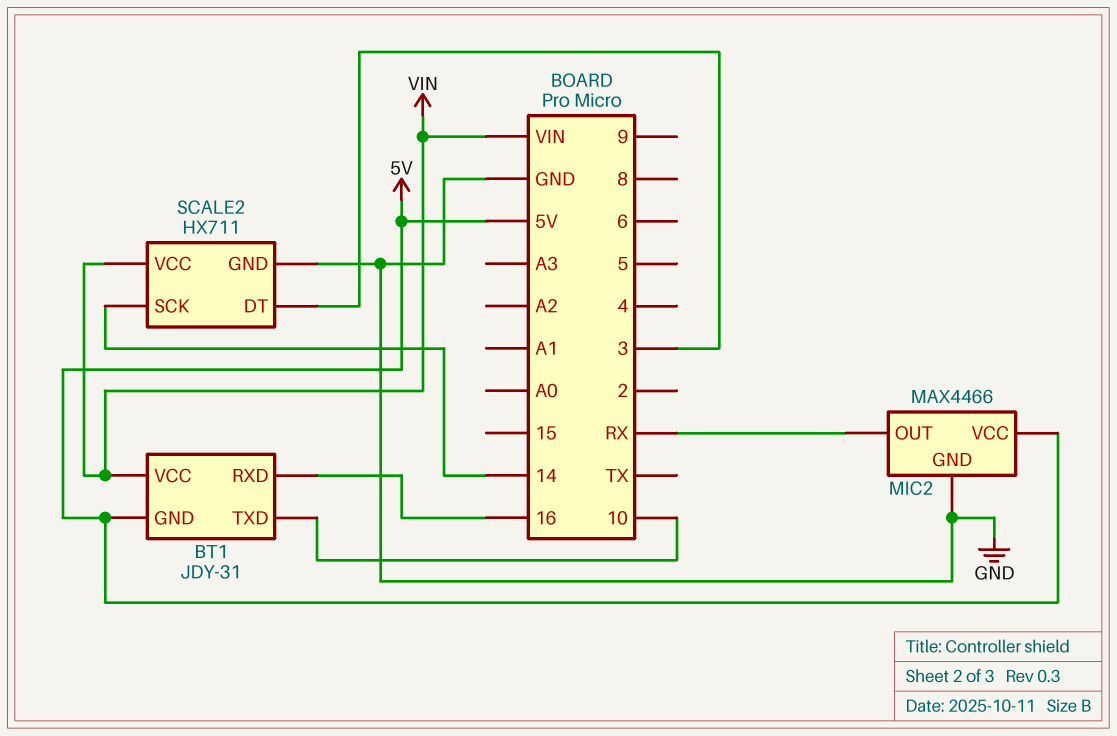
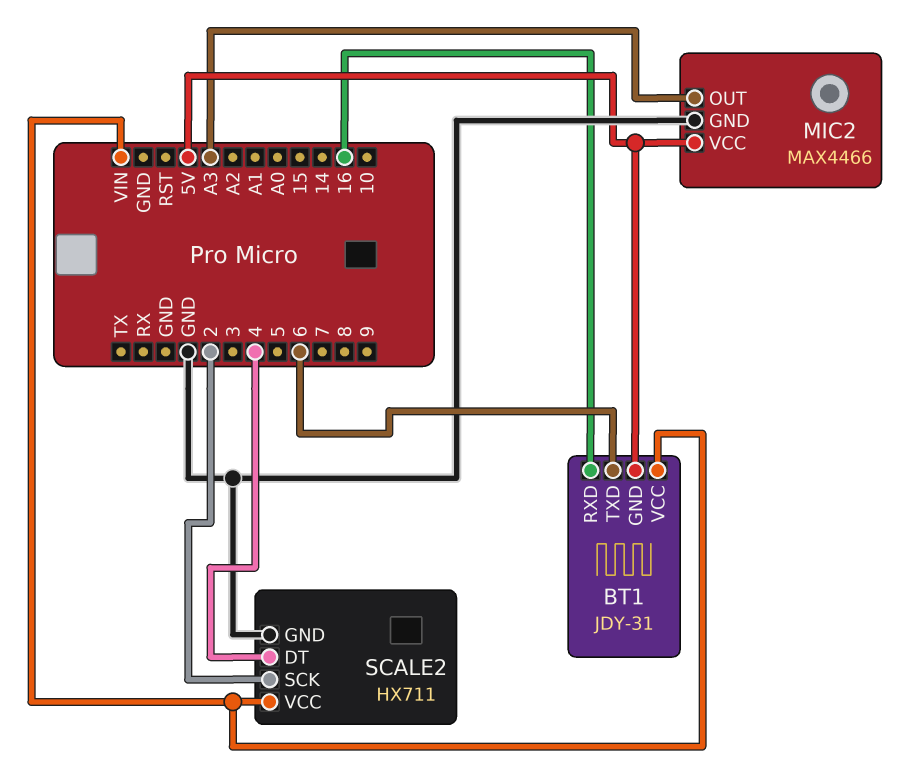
BT1 pin TXD: 10 -> 6
MIC2 pin OUT: RX -> A3
SCALE2 pin DT: 3 -> 4
SCALE2 pin SCK: 14 -> 2

